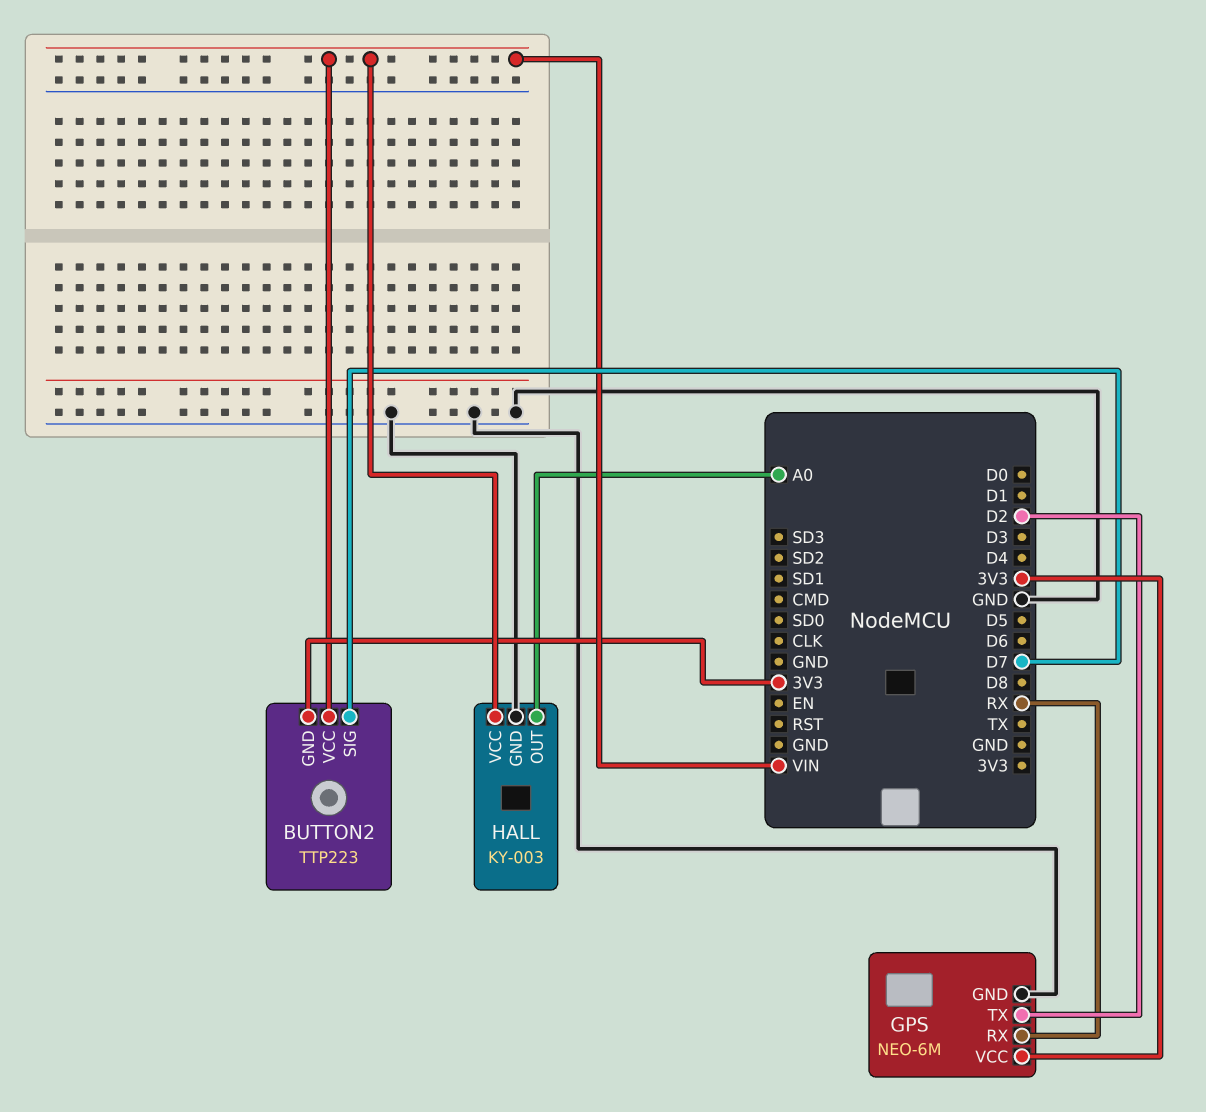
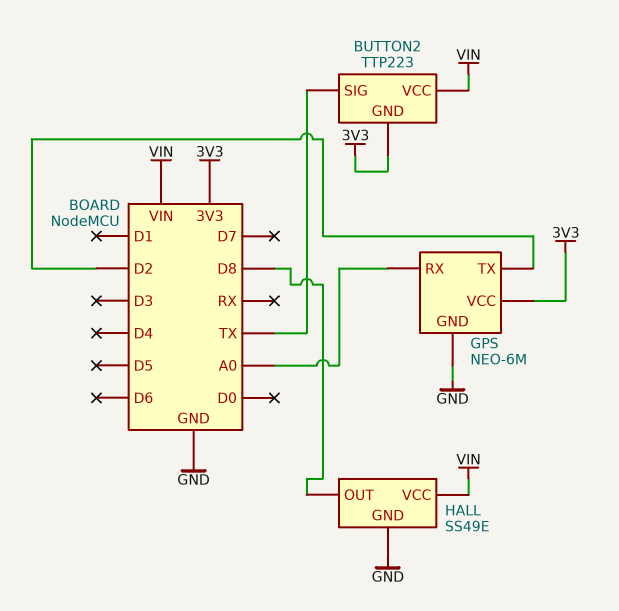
BUTTON2 pin SIG: D7 -> TX
GPS pin RX: RX -> A0
HALL: KY-003 -> SS49E
HALL pin OUT: A0 -> D8

